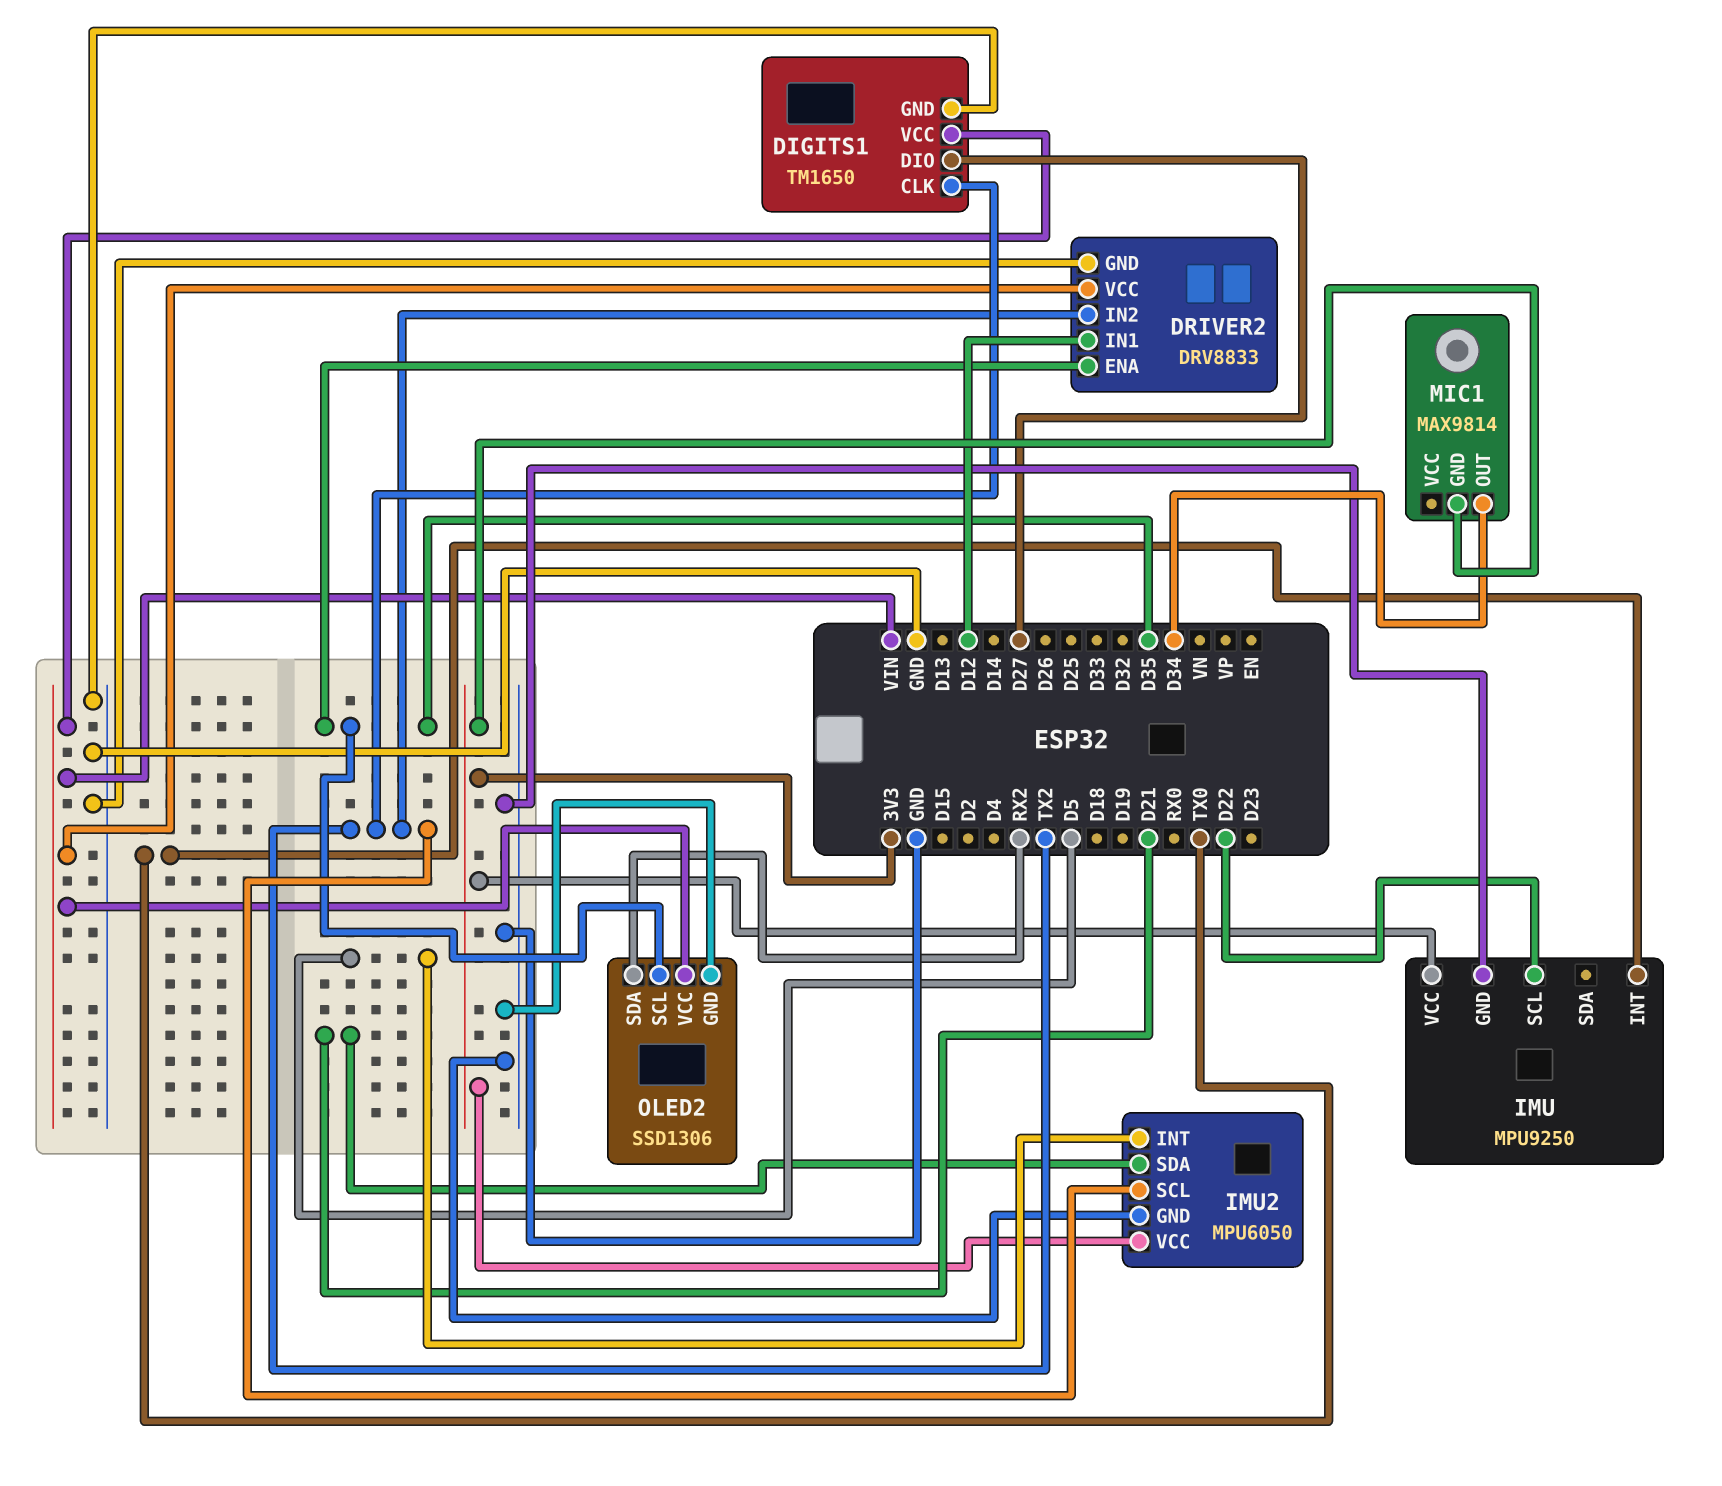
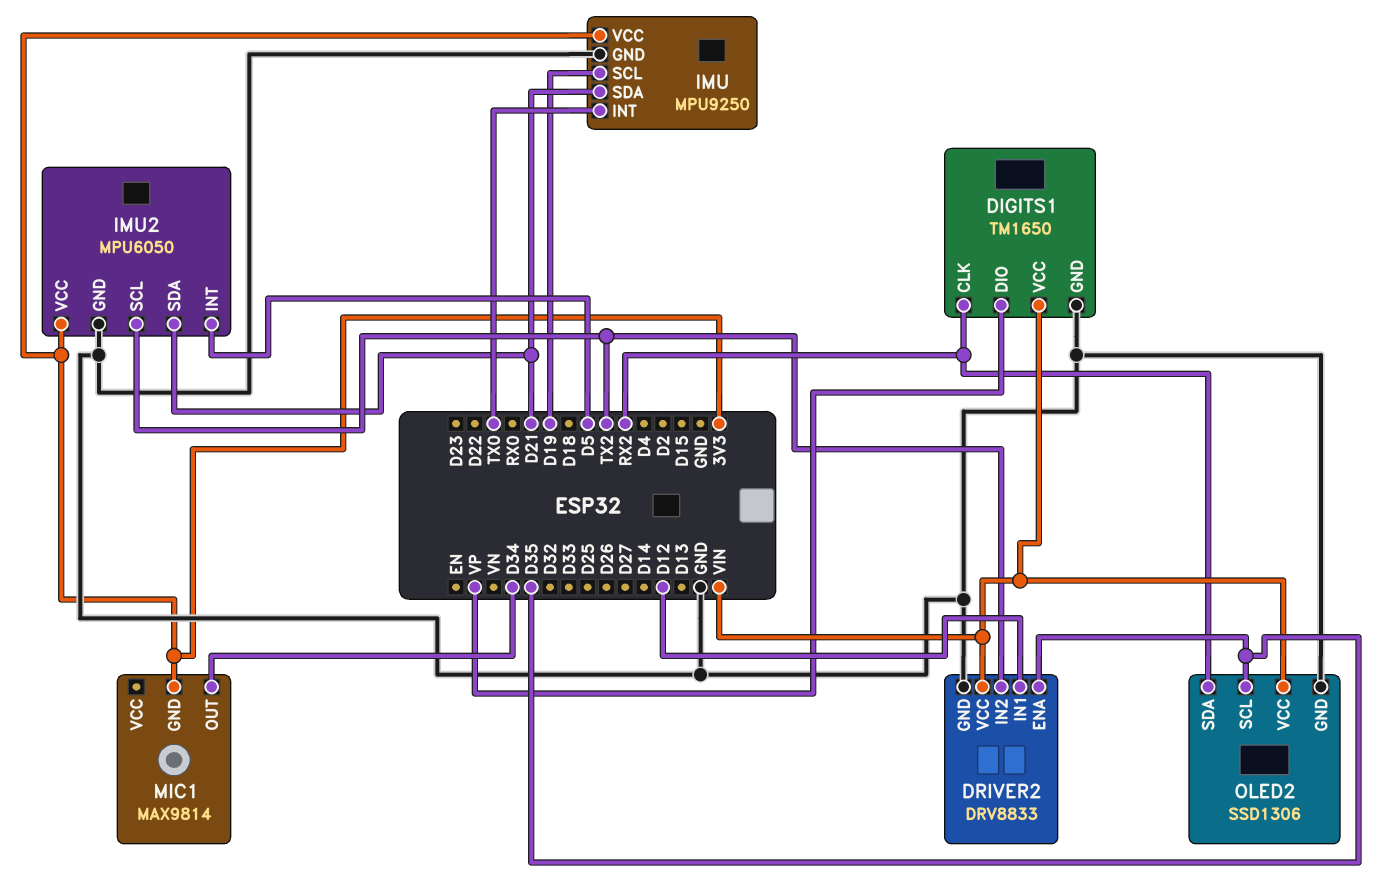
DIGITS1 pin CLK: TX2 -> RX2
DIGITS1 pin DIO: D27 -> VP
IMU pin SCL: D22 -> D19
IMU pin SDA: none -> D21

